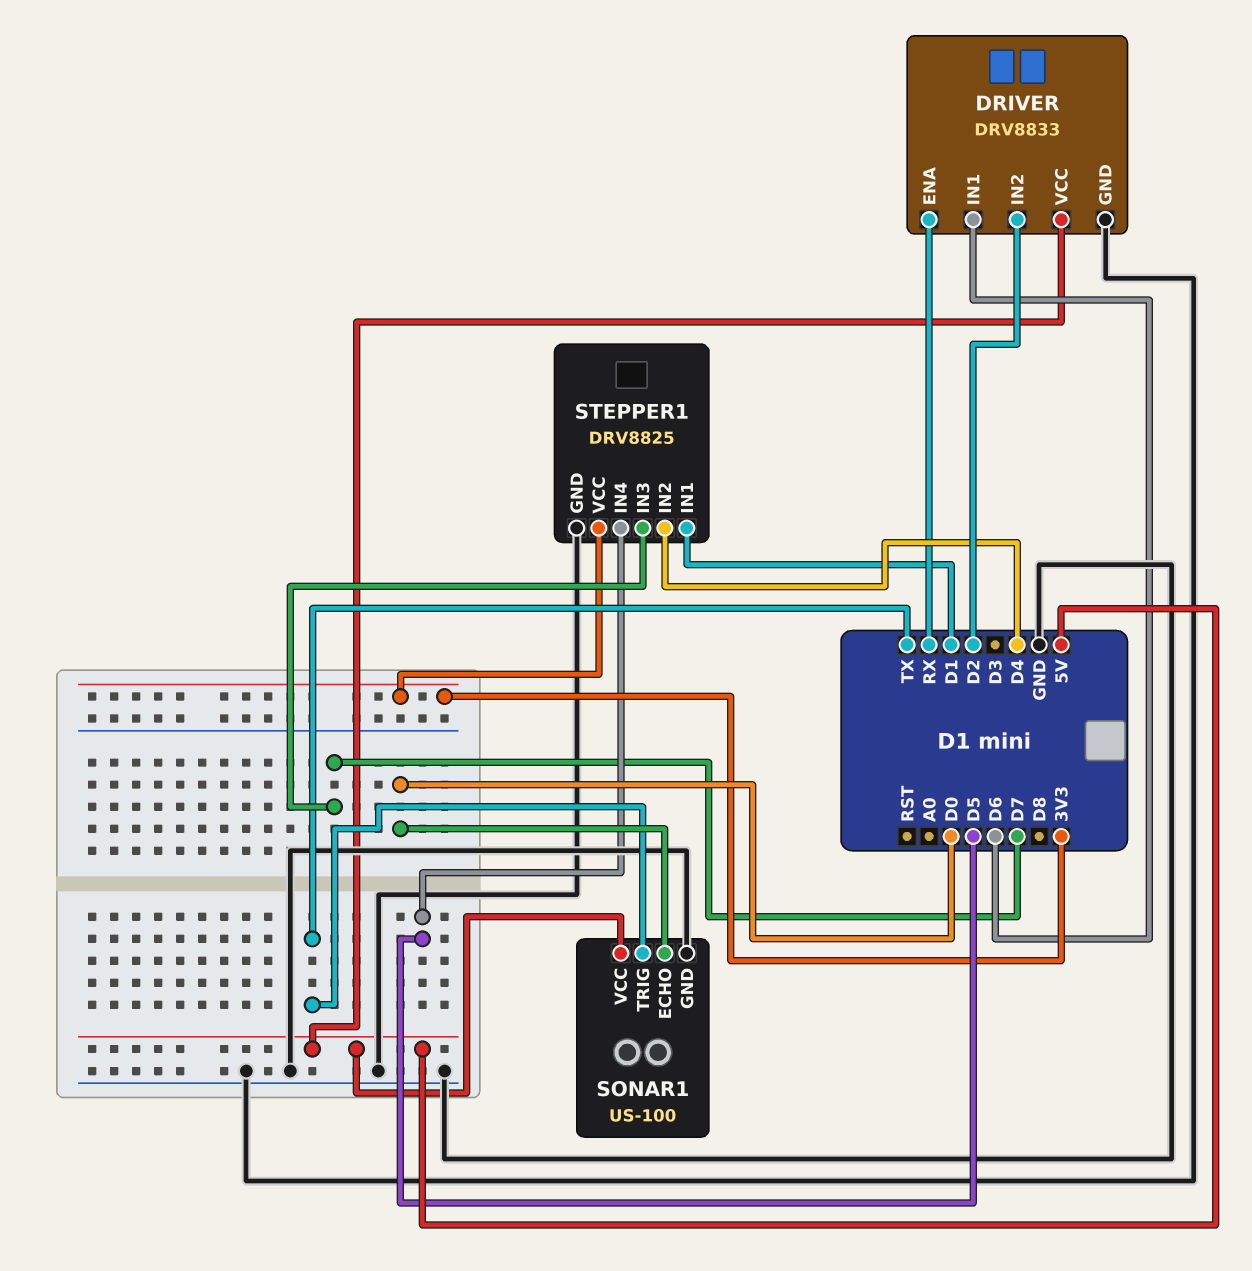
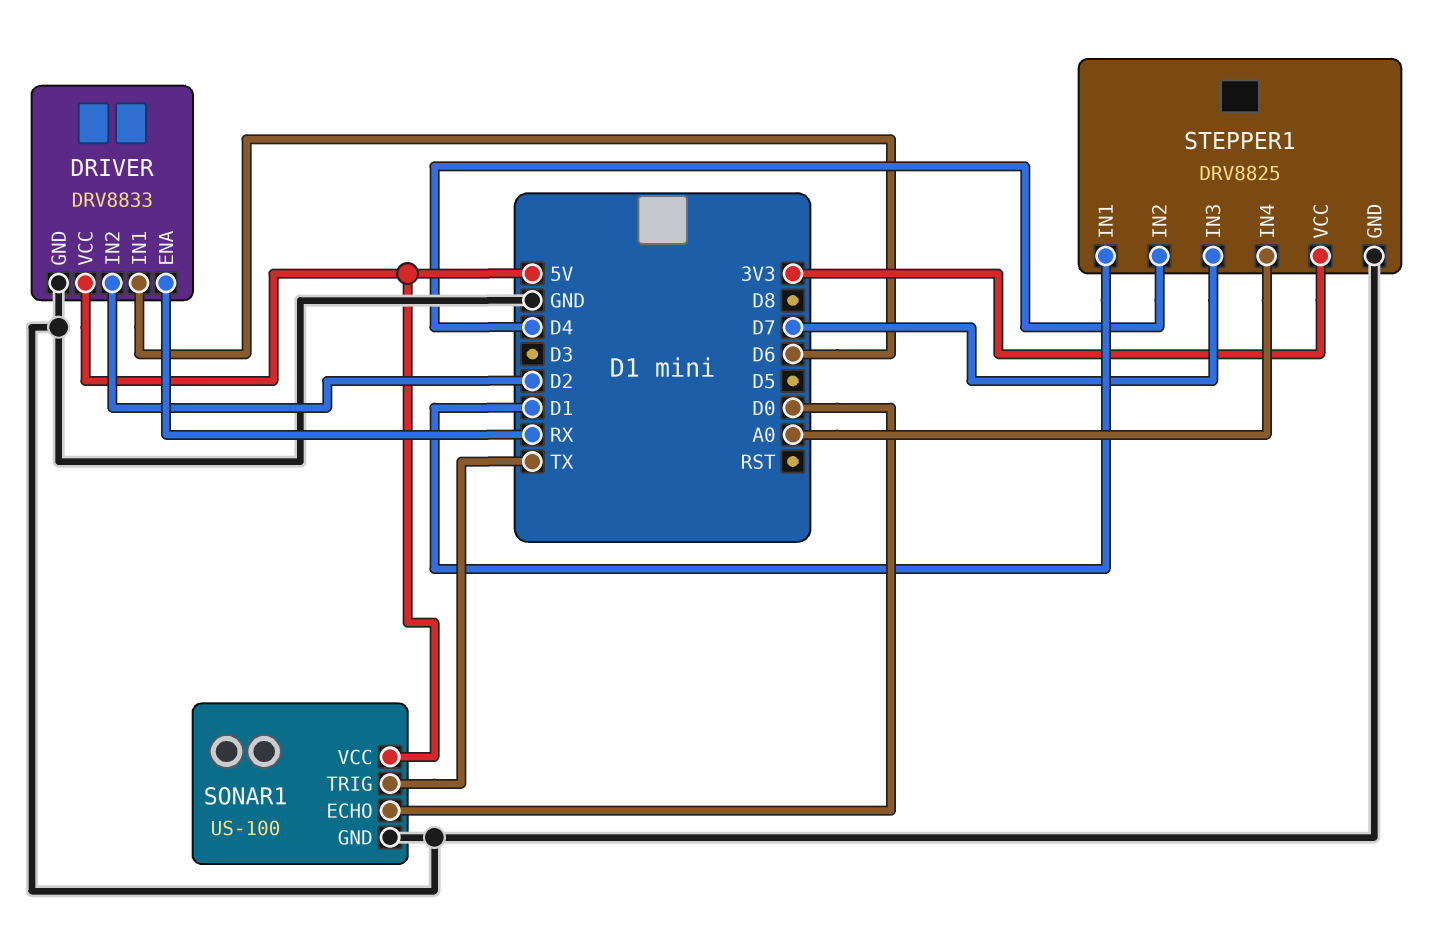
STEPPER1 pin IN4: D5 -> A0

